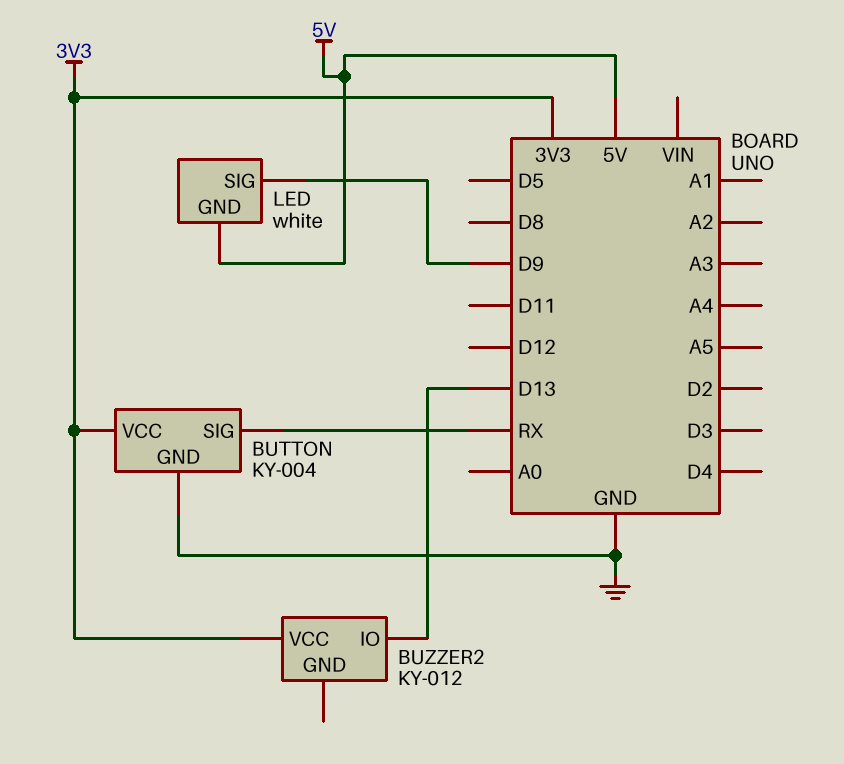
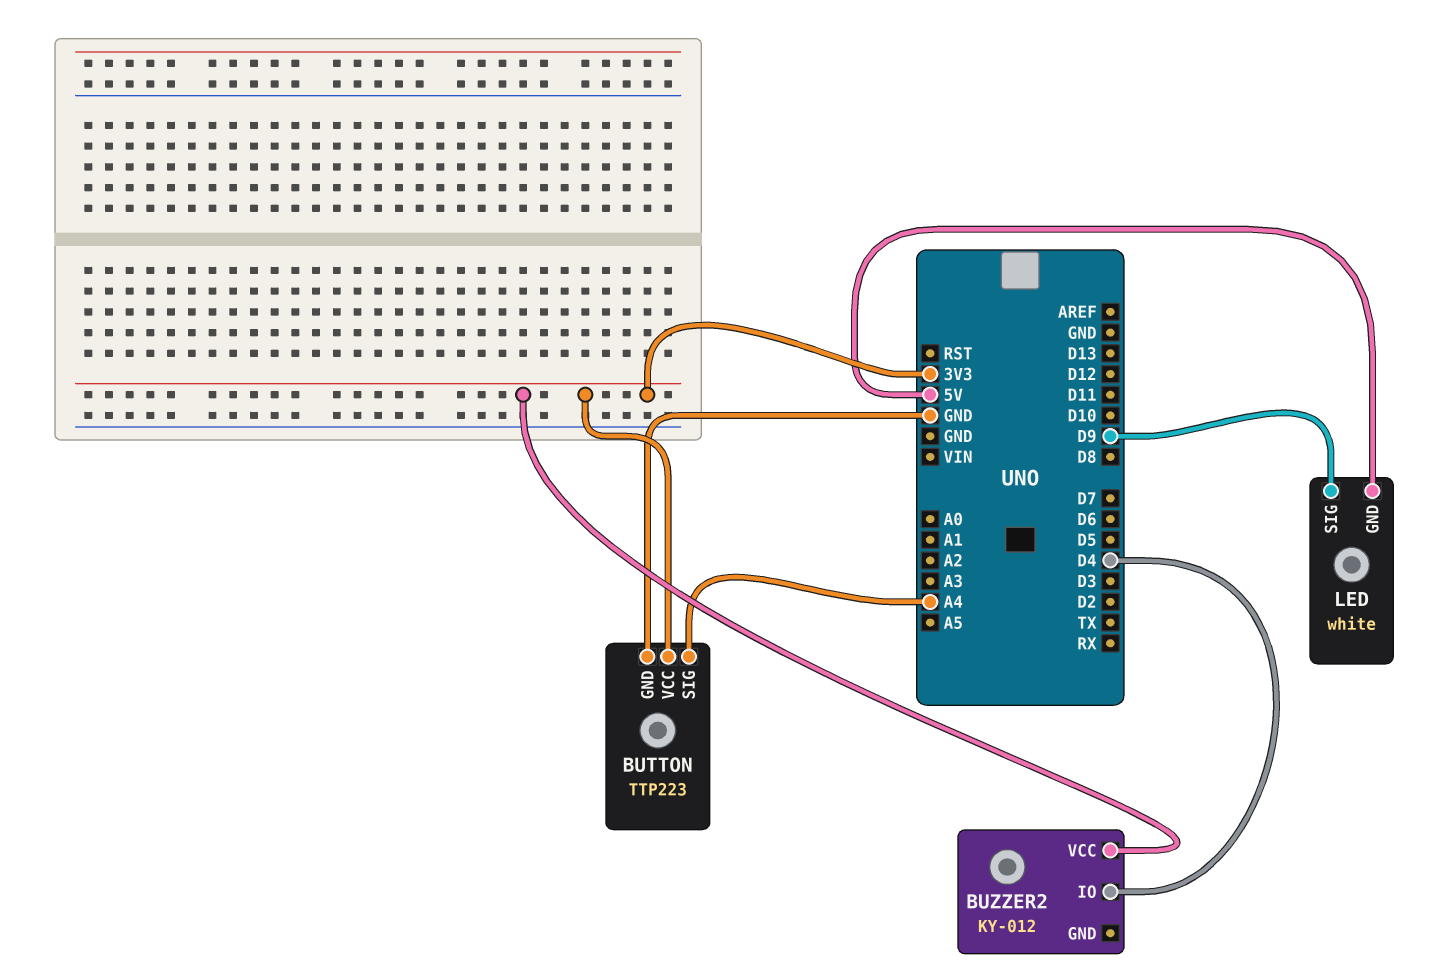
BUTTON: KY-004 -> TTP223
BUTTON pin SIG: RX -> A4
BUZZER2 pin IO: D13 -> D4

